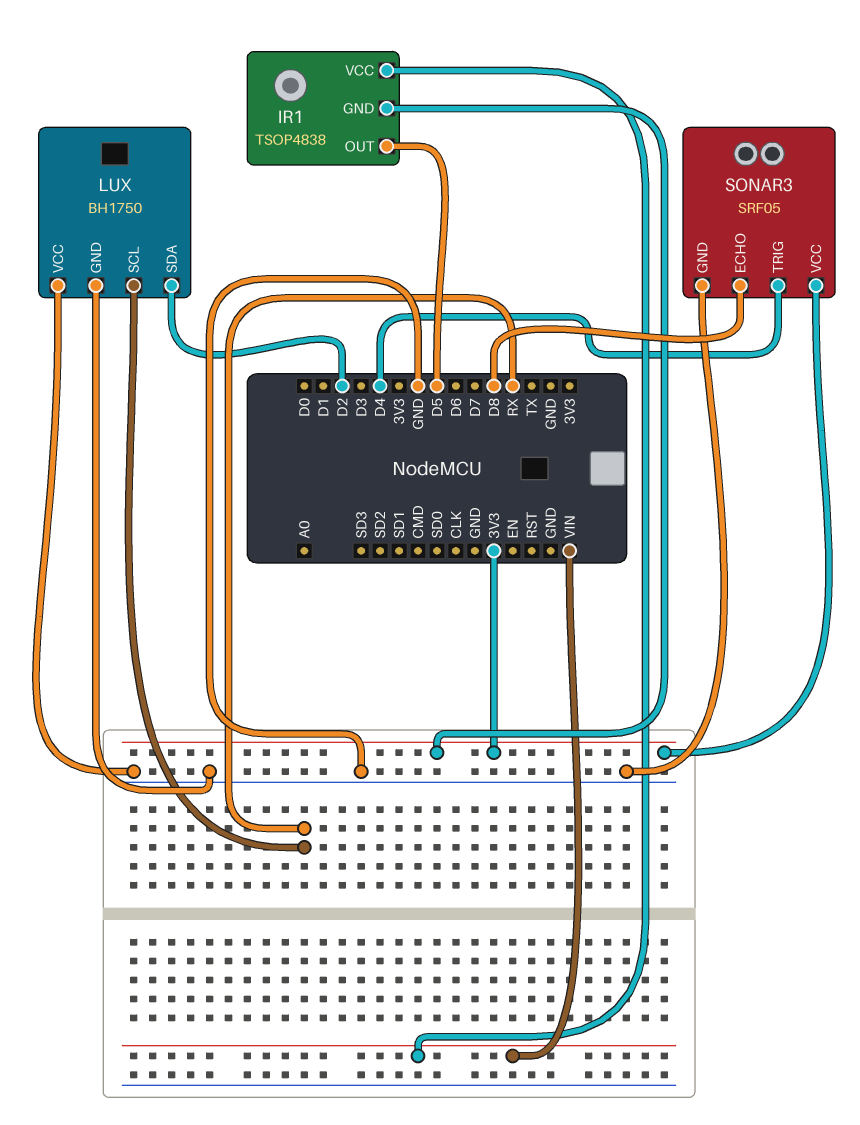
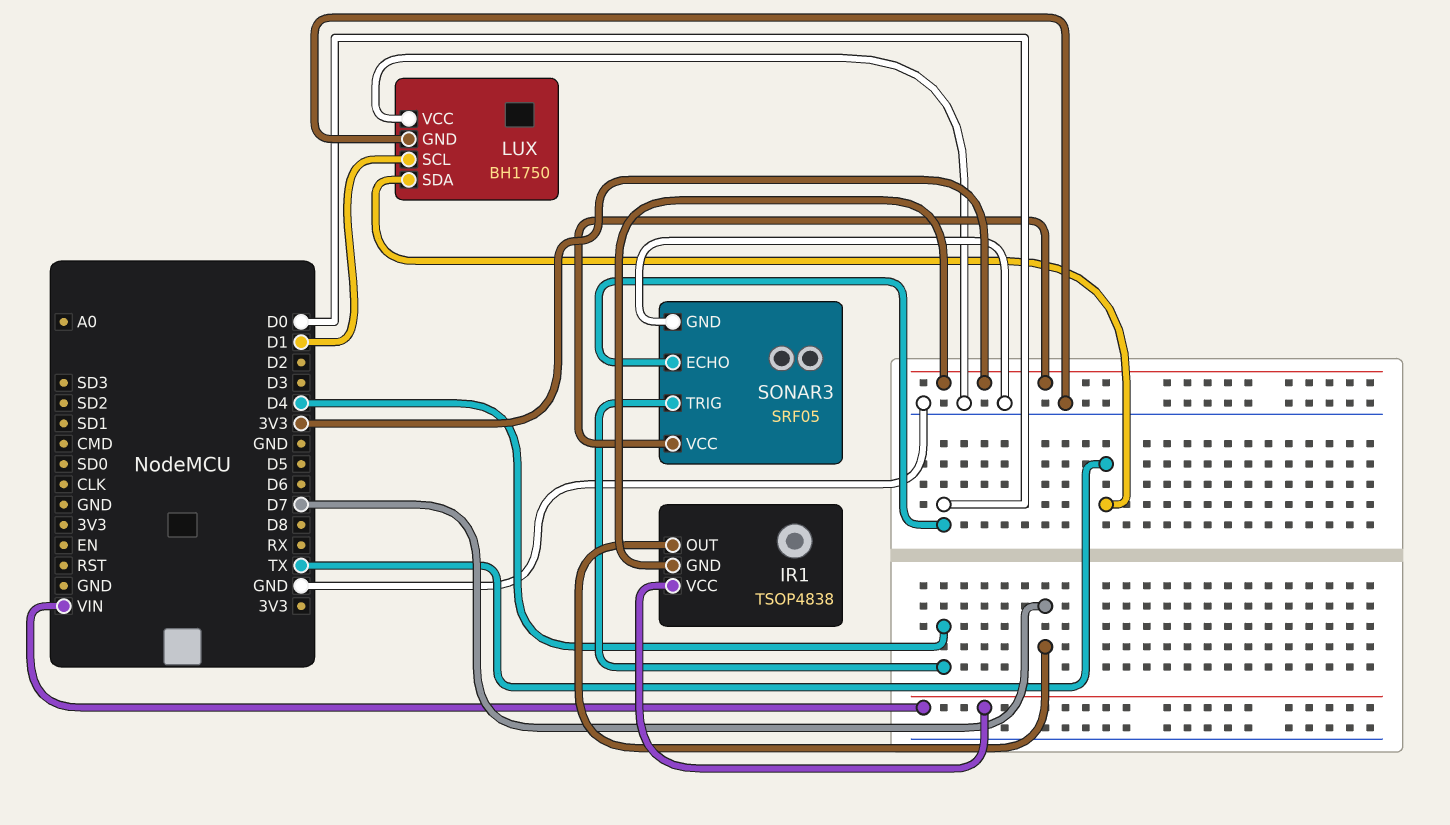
IR1 pin OUT: D5 -> D7
LUX pin SCL: RX -> D1
LUX pin SDA: D2 -> TX
SONAR3 pin ECHO: D8 -> D0

